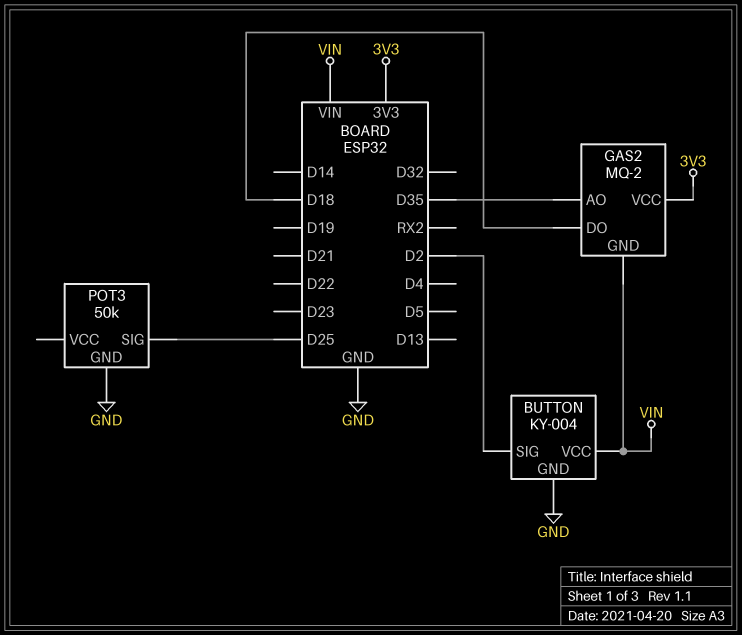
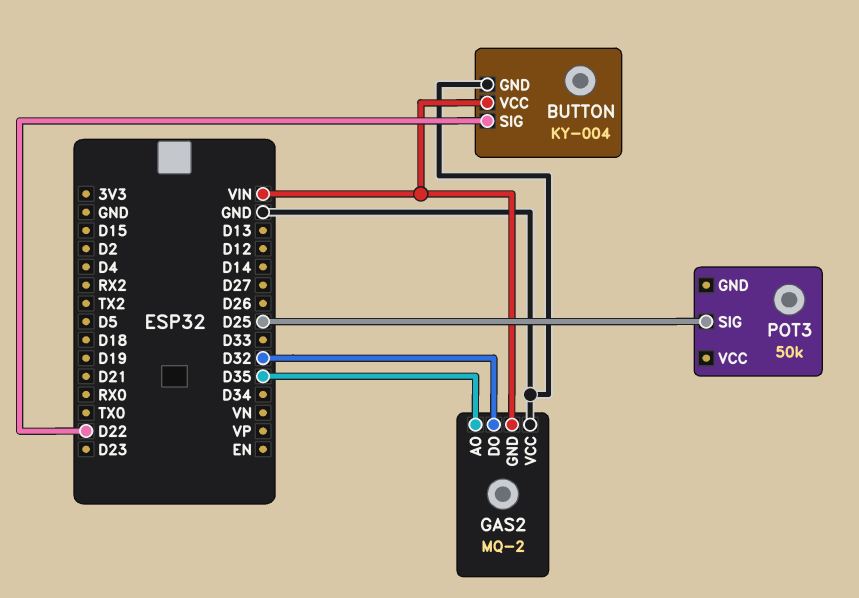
BUTTON pin SIG: D2 -> D22
GAS2 pin DO: D18 -> D32
GAS2 pin VCC: 3V3 -> GND
POT3 pin GND: GND -> none

